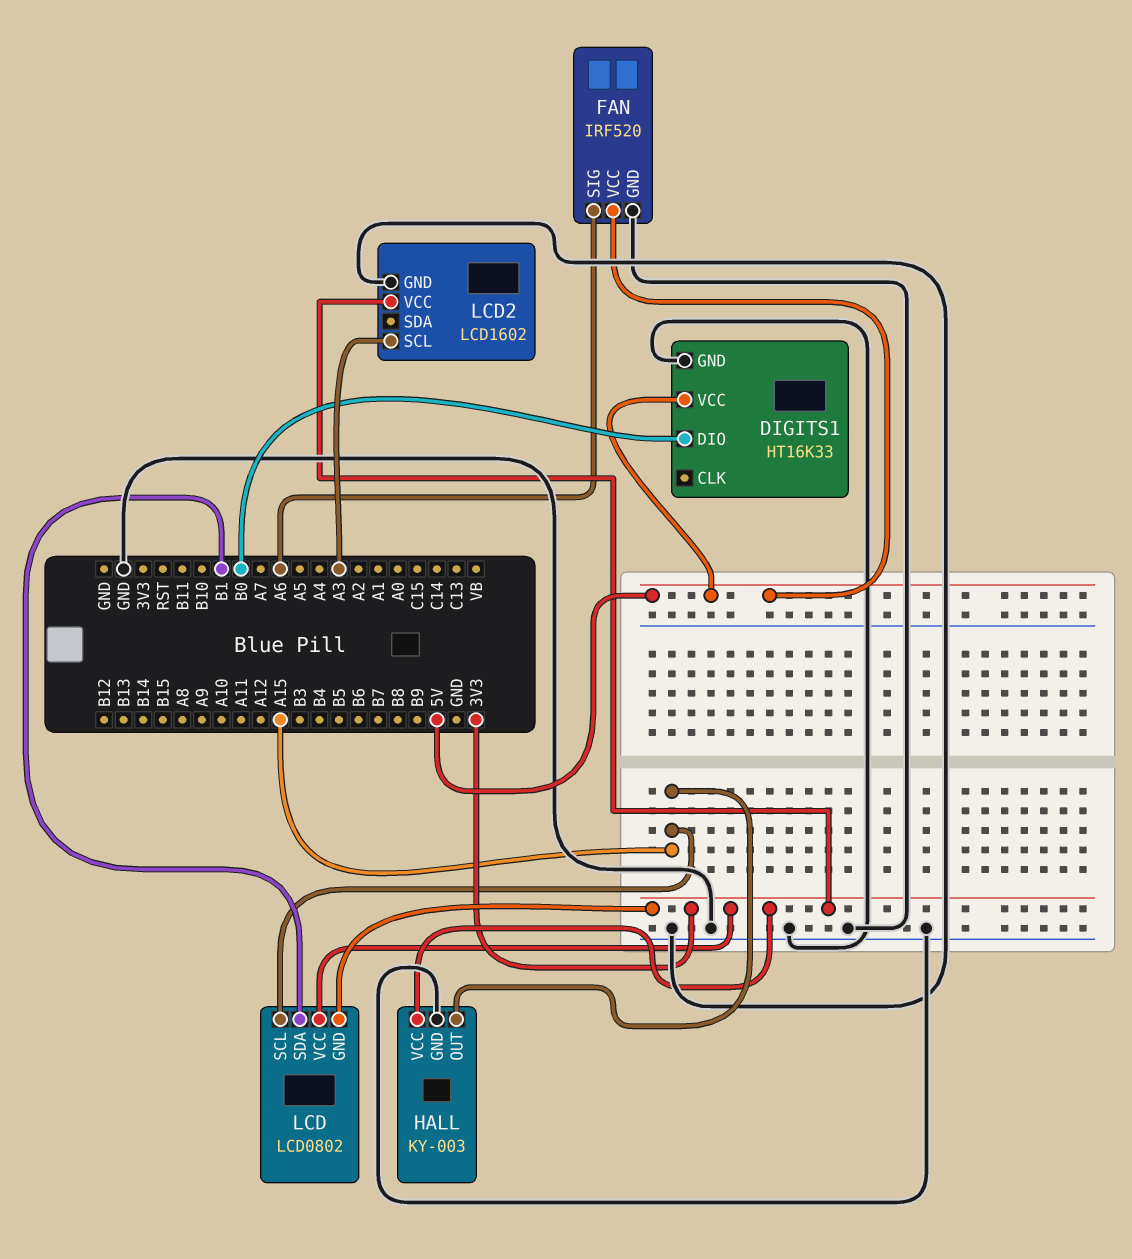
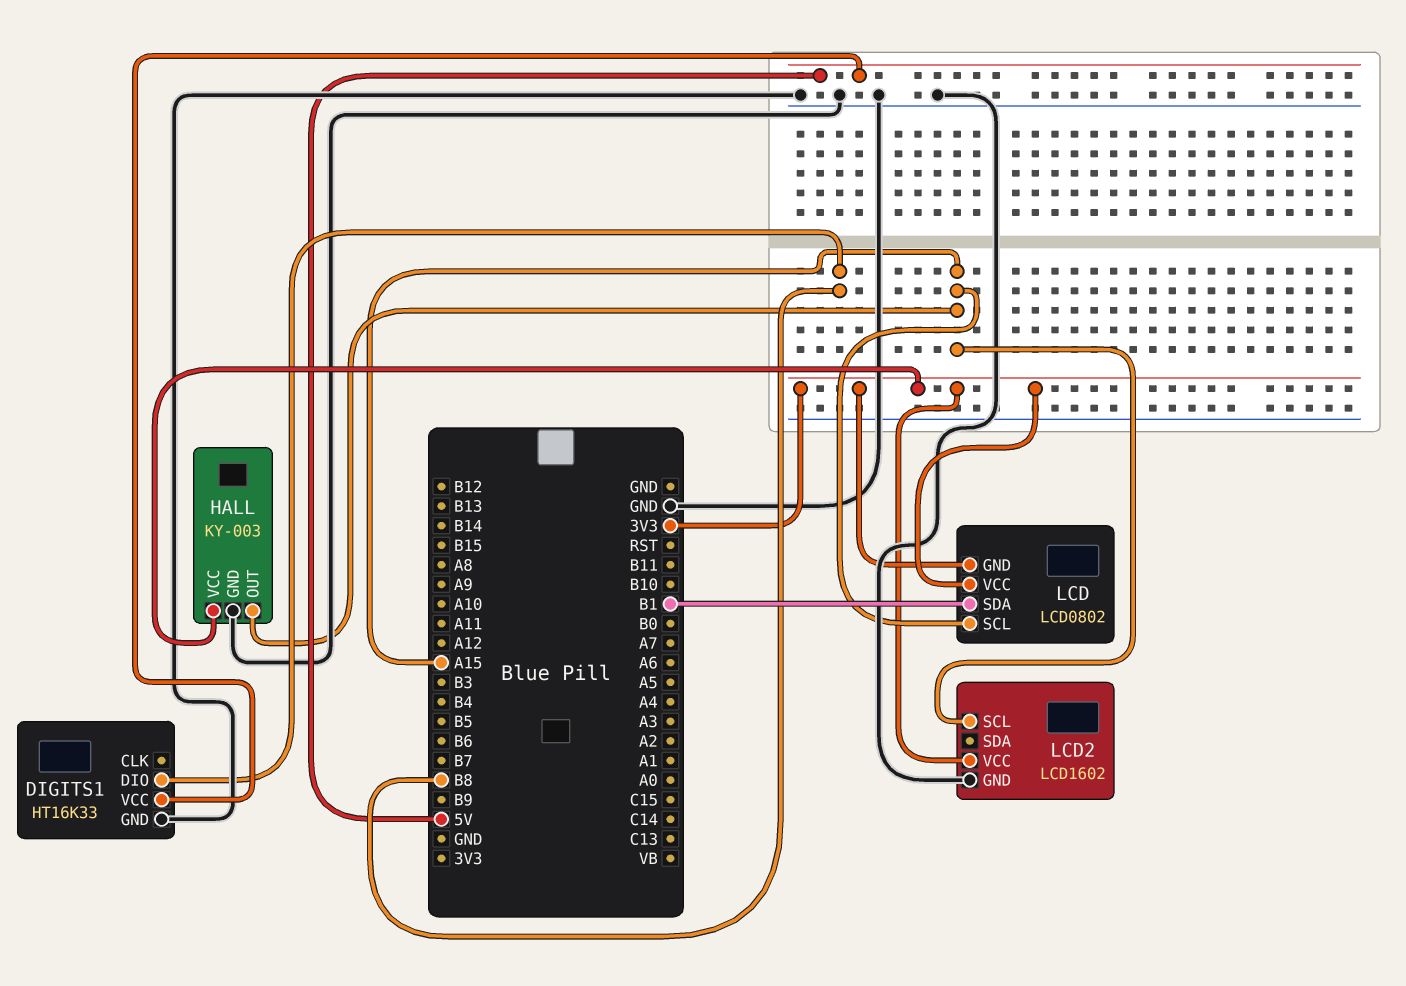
DIGITS1 pin DIO: B0 -> B8
FAN: IRF520 -> none
FAN pin GND: GND -> none
FAN pin SIG: A6 -> none
FAN pin VCC: 5V -> none
LCD2 pin SCL: A3 -> A15

